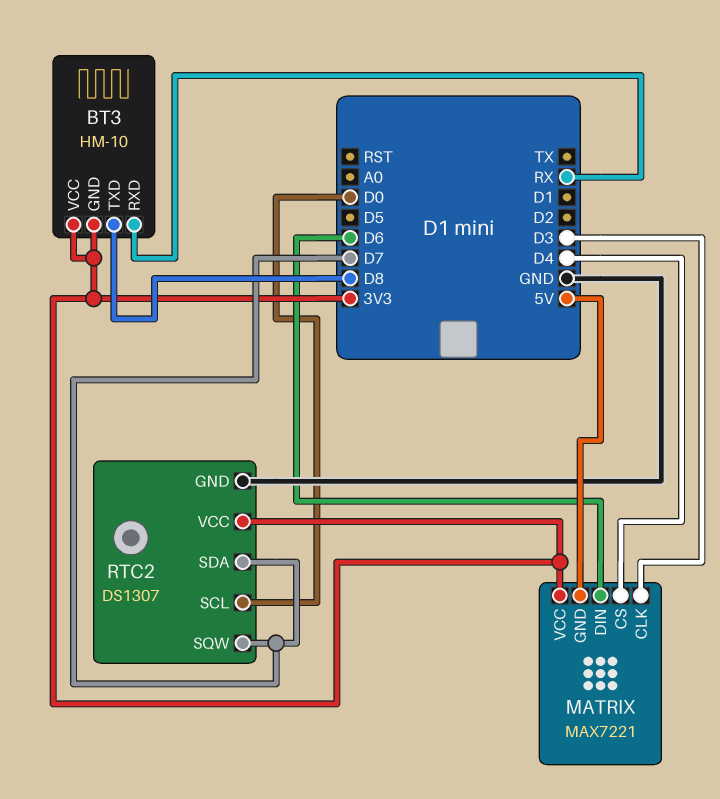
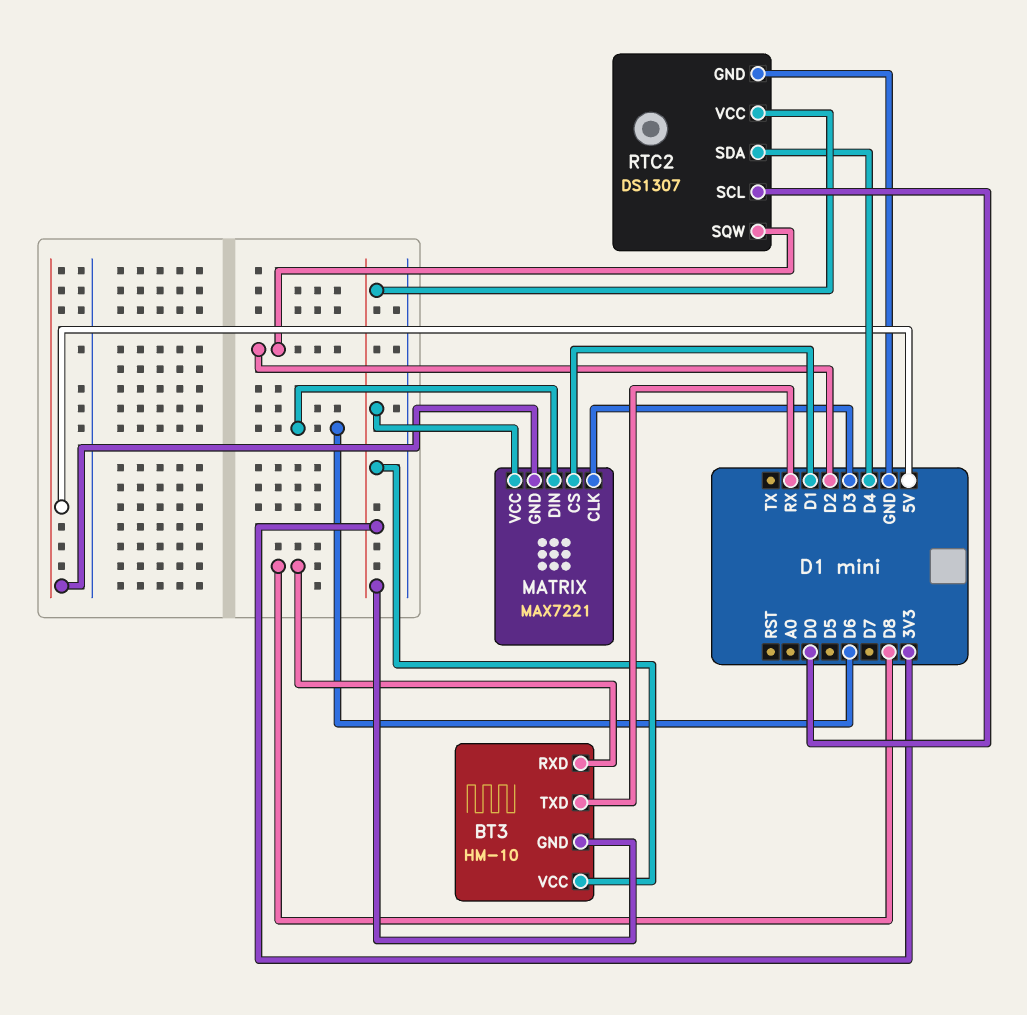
BT3 pin RXD: RX -> D8
BT3 pin TXD: D8 -> RX
MATRIX pin CS: D4 -> D1
RTC2 pin SDA: D7 -> D4
RTC2 pin SQW: D7 -> D2

